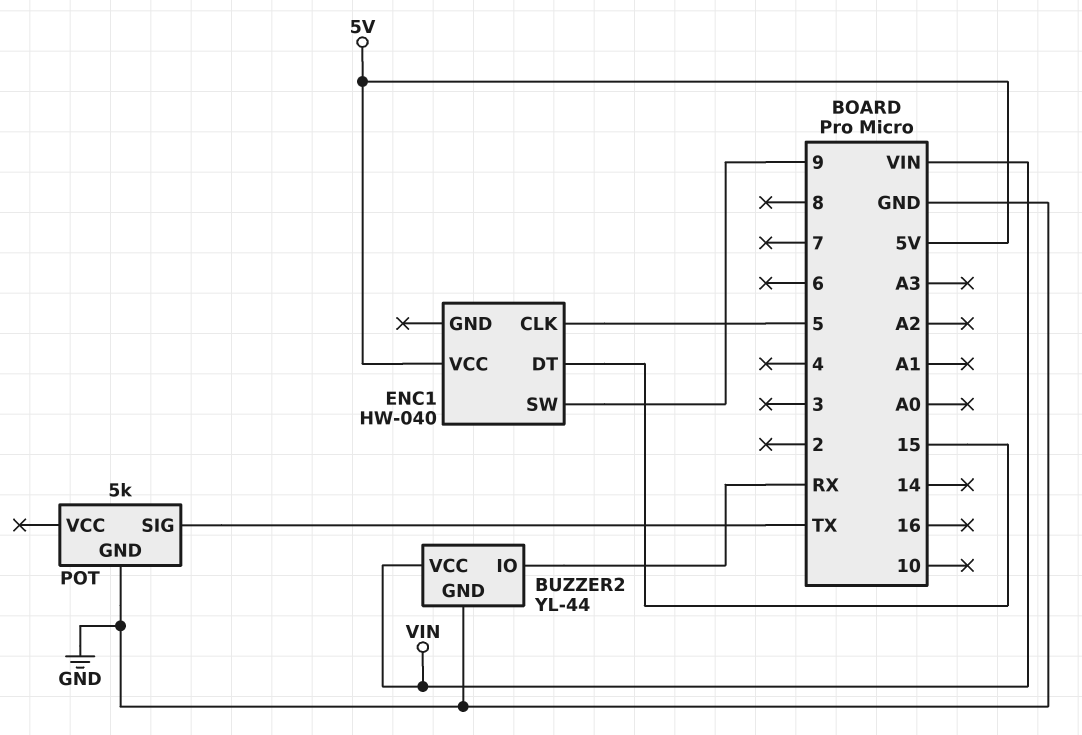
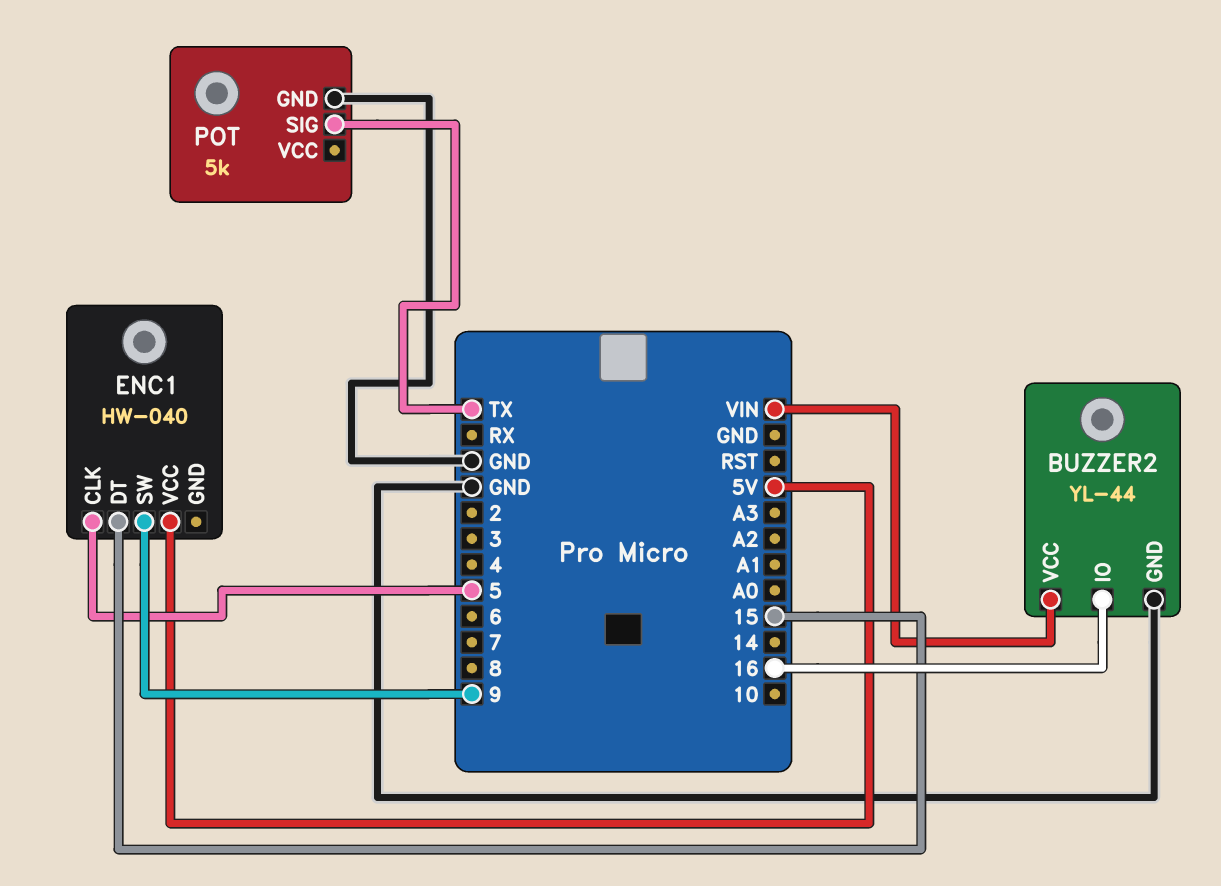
BUZZER2 pin IO: RX -> 16

